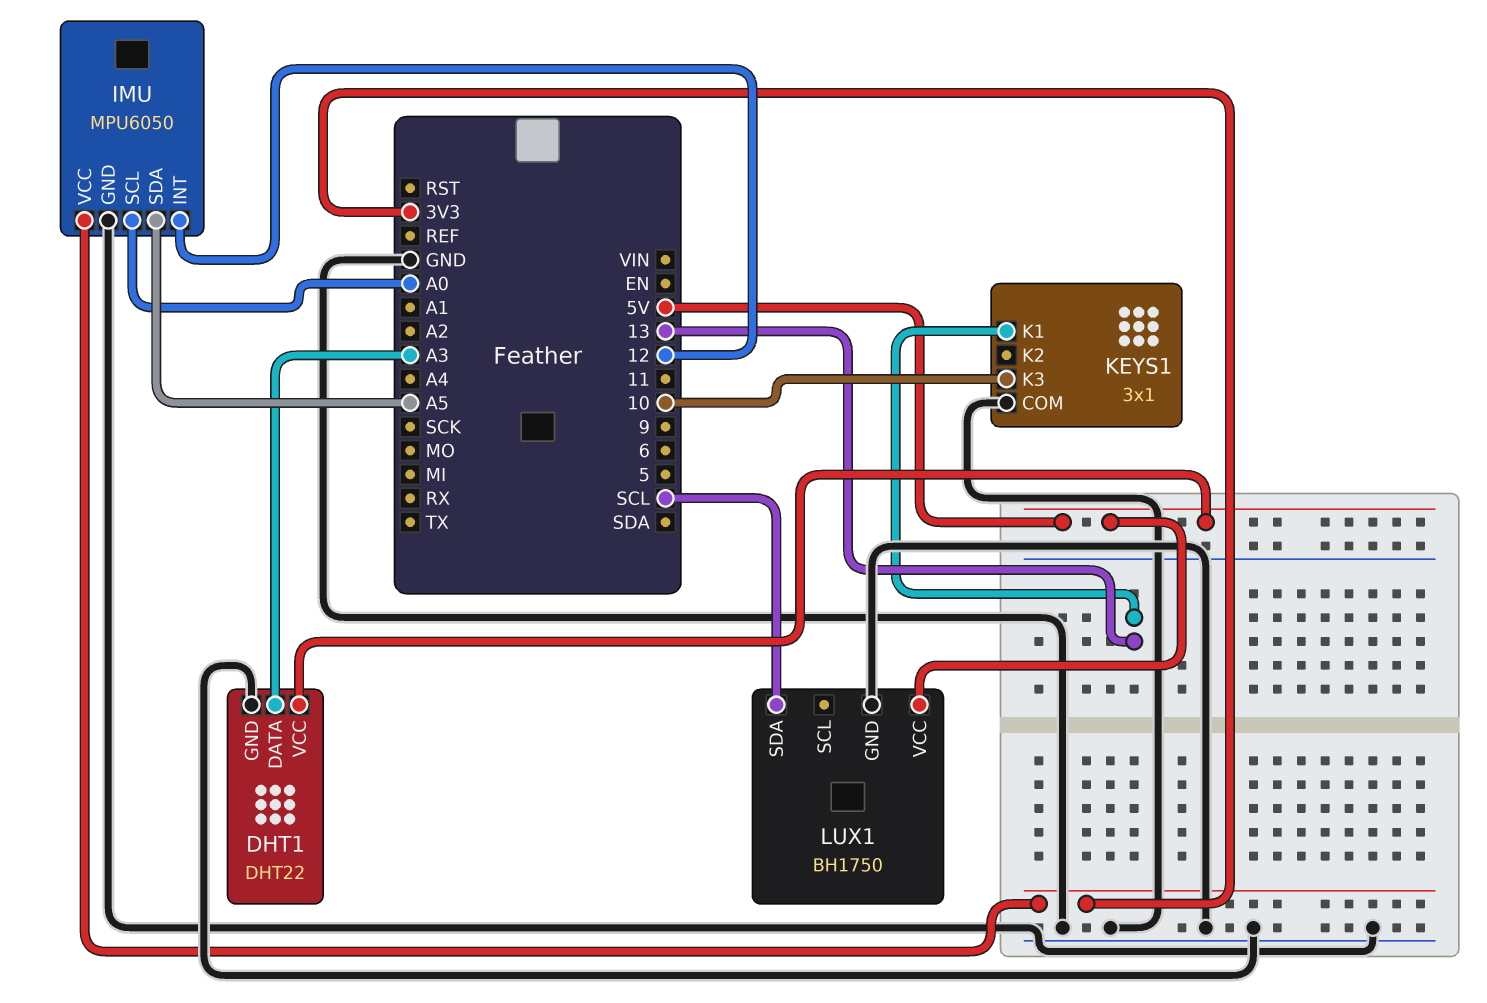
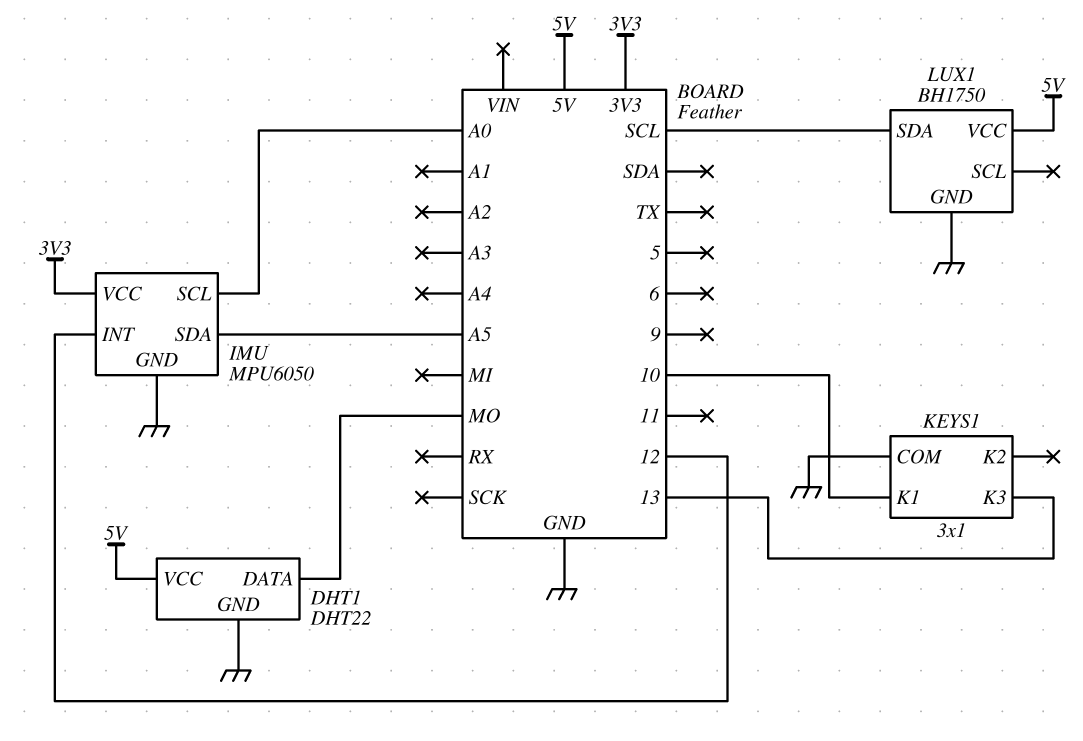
DHT1 pin DATA: A3 -> MO
KEYS1 pin K1: 13 -> 10
KEYS1 pin K3: 10 -> 13

